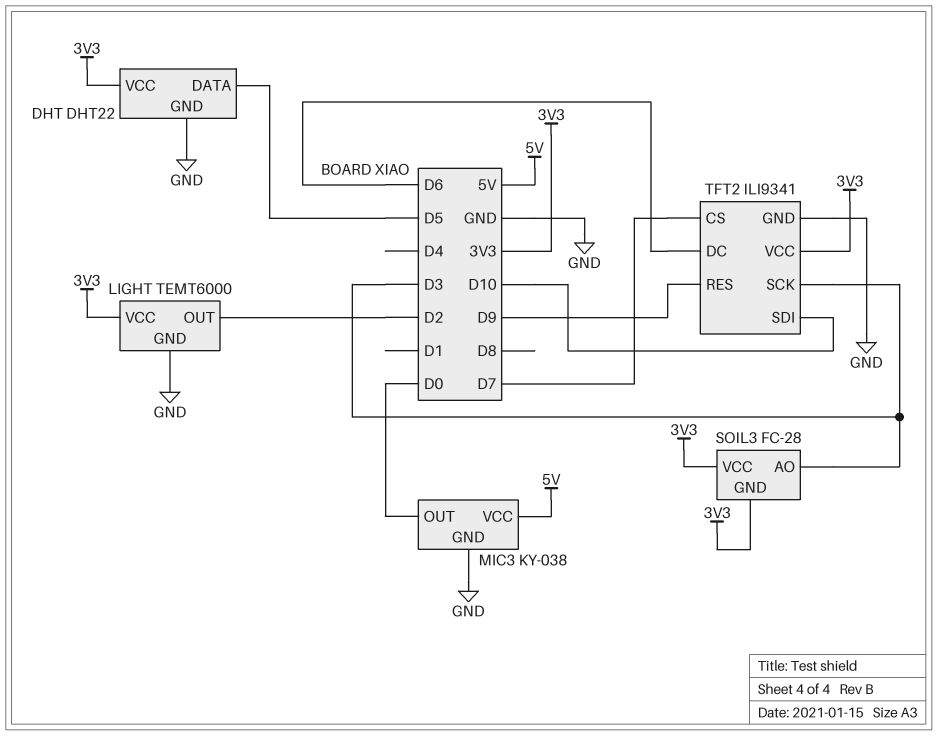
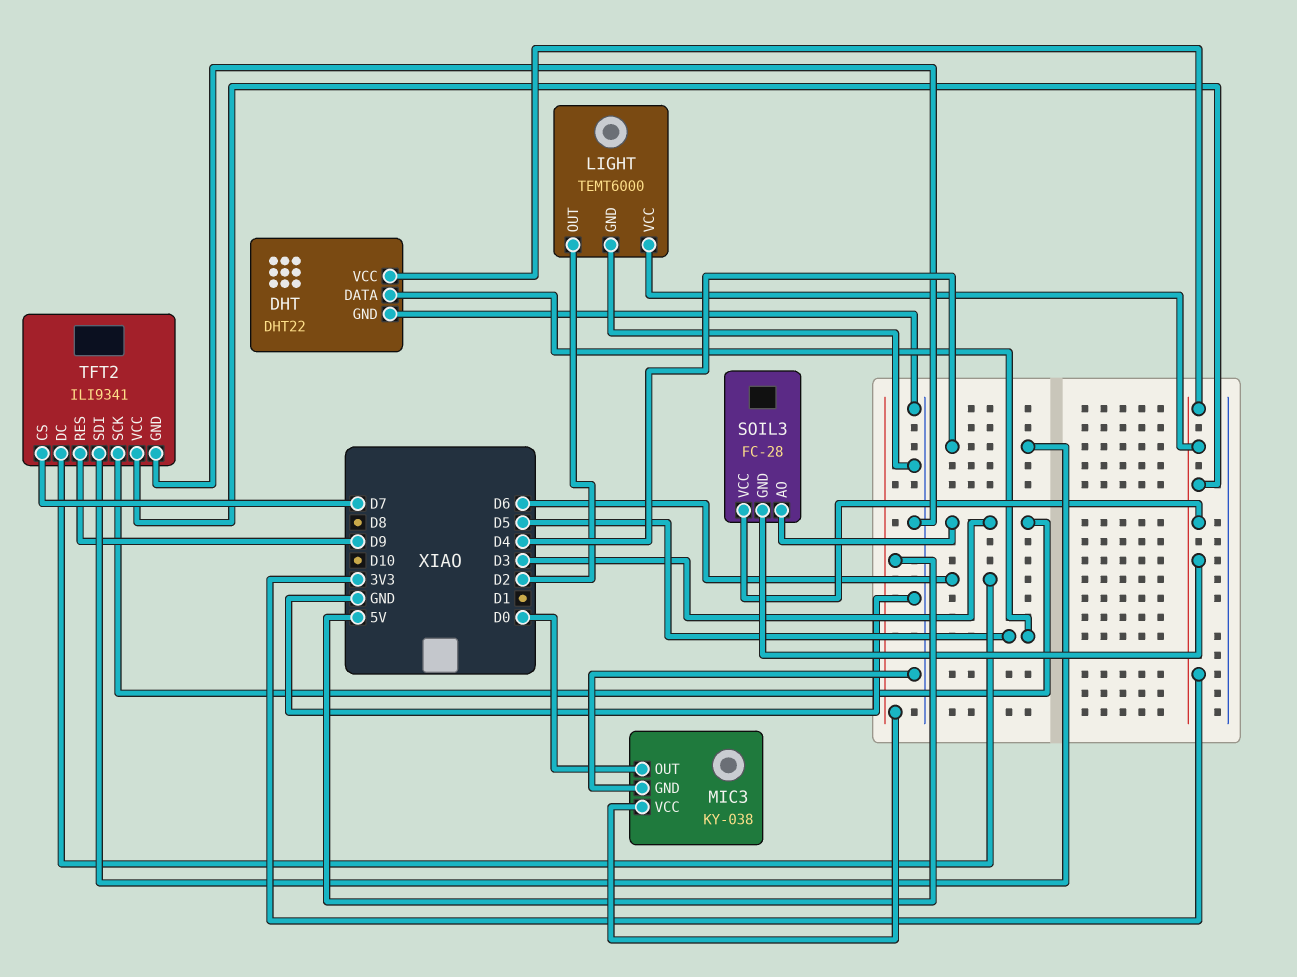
TFT2 pin SDI: D10 -> D4

